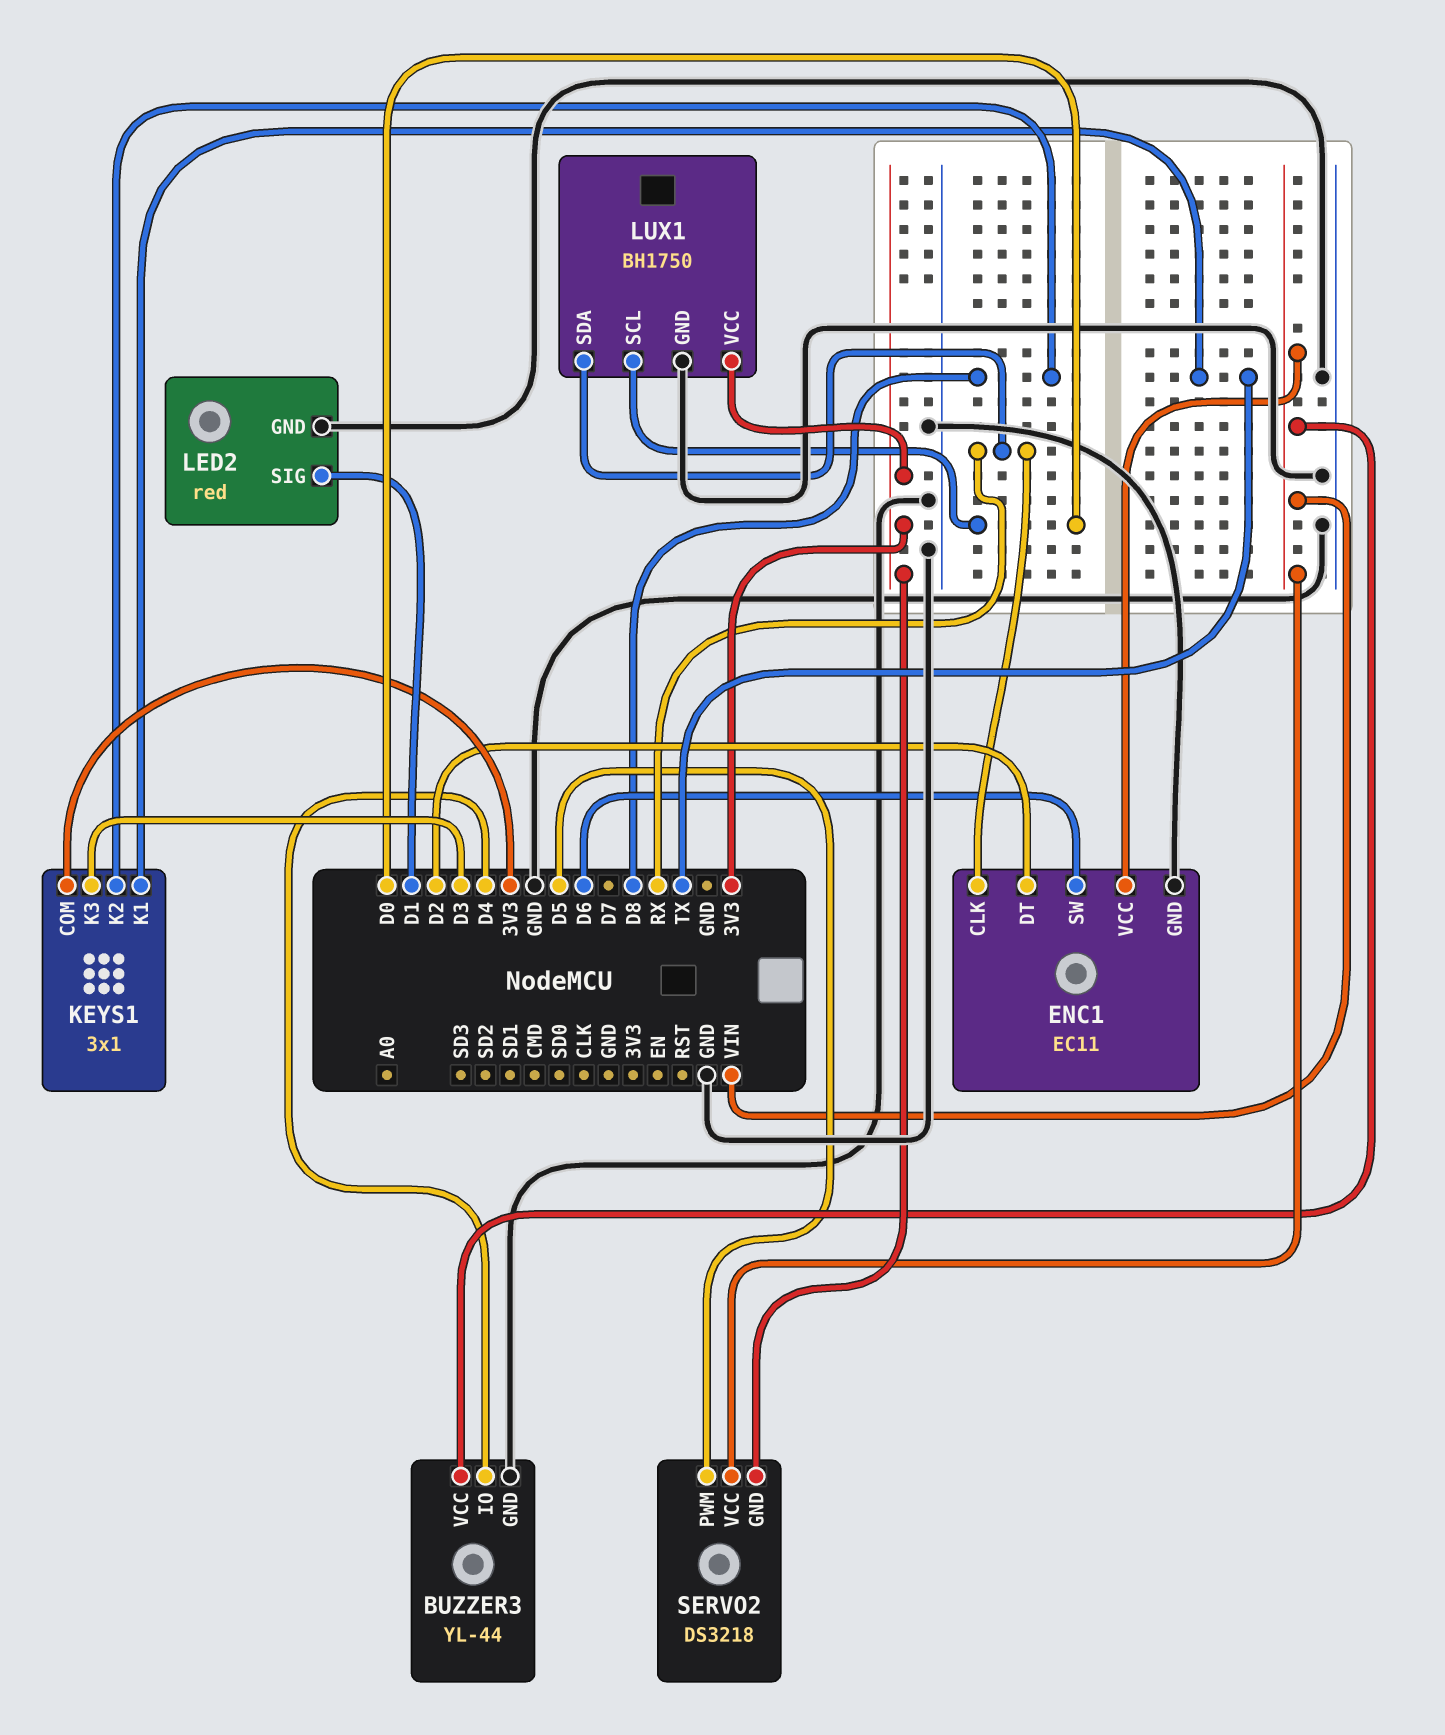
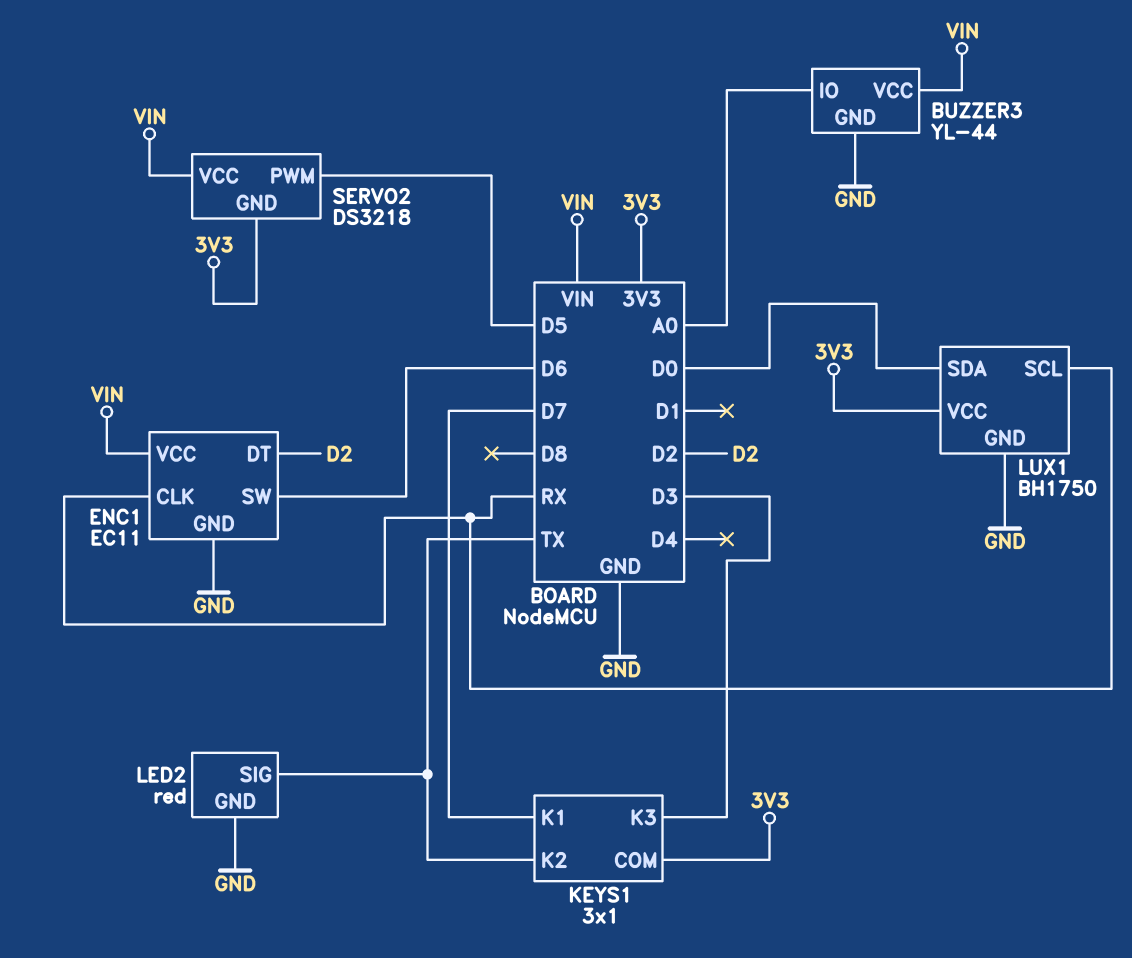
BUZZER3 pin IO: D4 -> A0
KEYS1 pin K1: TX -> D7
KEYS1 pin K2: D8 -> TX
LED2 pin SIG: D1 -> TX
LUX1 pin SCL: D0 -> RX
LUX1 pin SDA: RX -> D0

